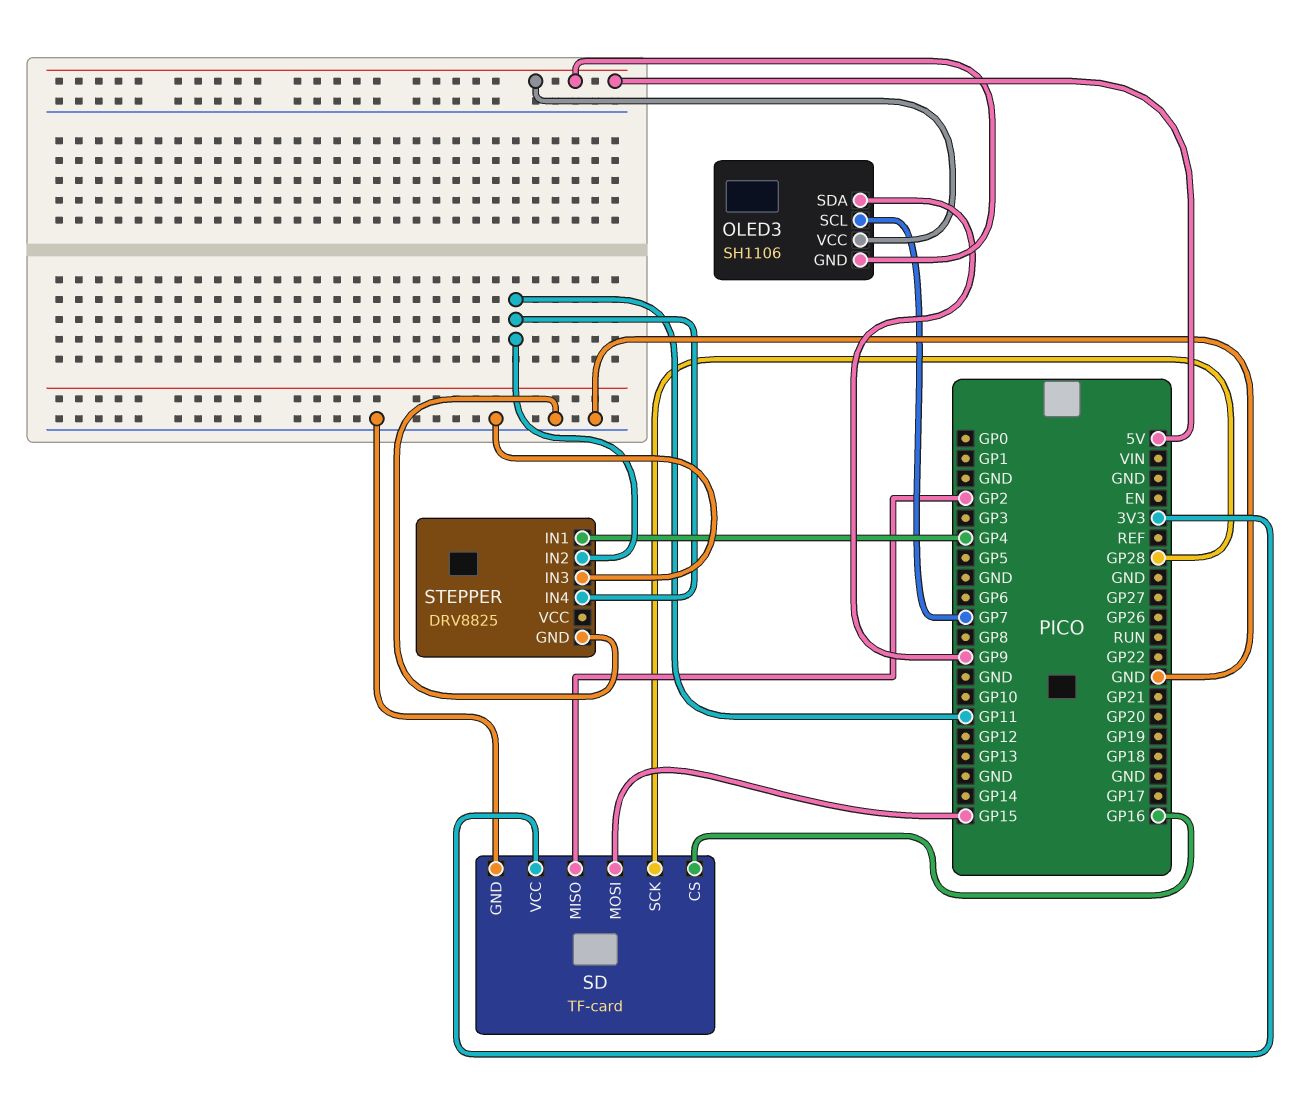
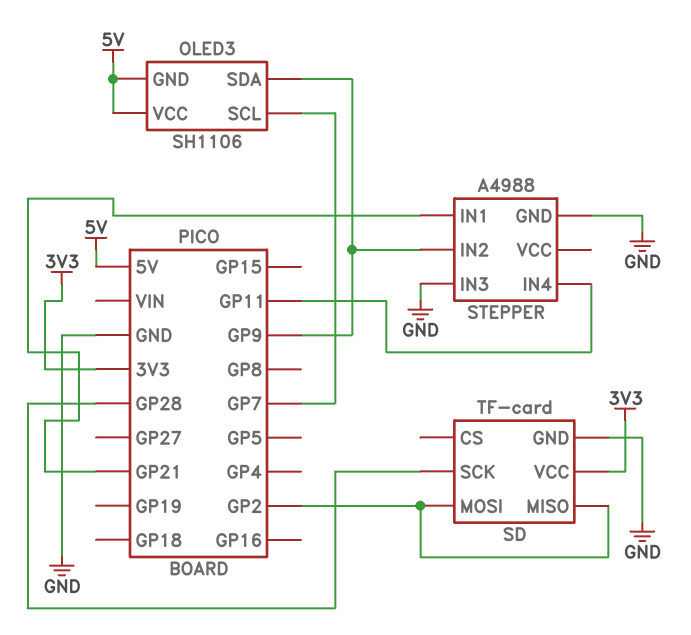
SD pin CS: GP16 -> none
SD pin MOSI: GP15 -> GP2
STEPPER: DRV8825 -> A4988
STEPPER pin IN1: GP4 -> GP21
STEPPER pin IN2: GP11 -> GP9

